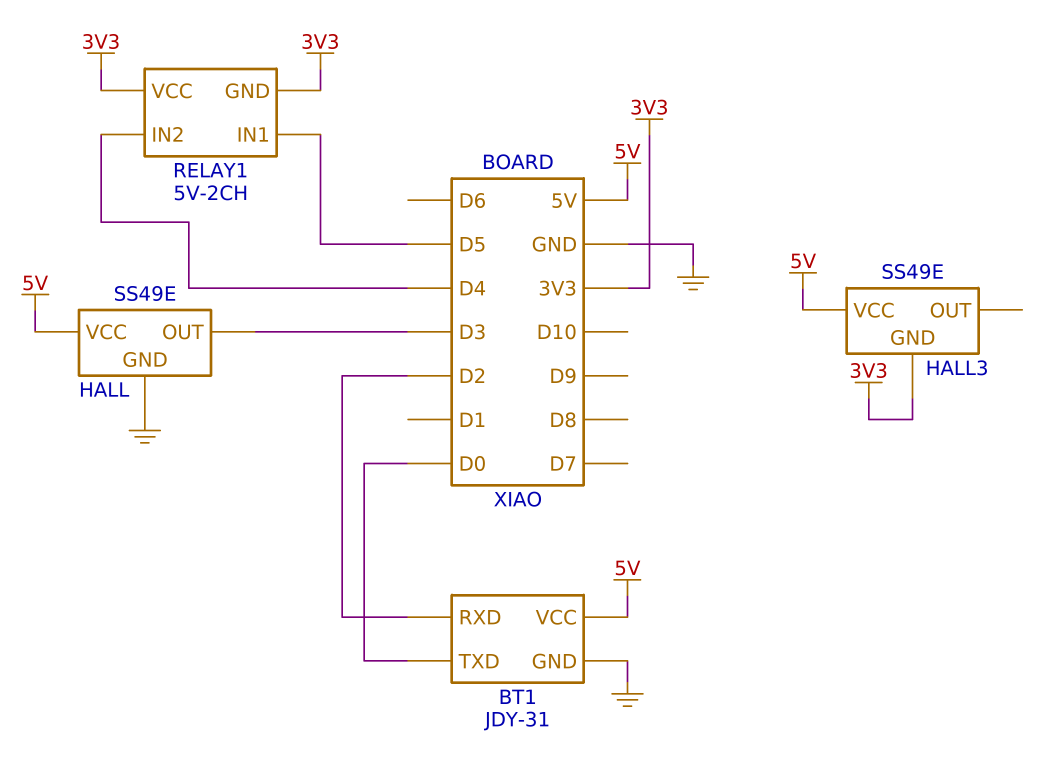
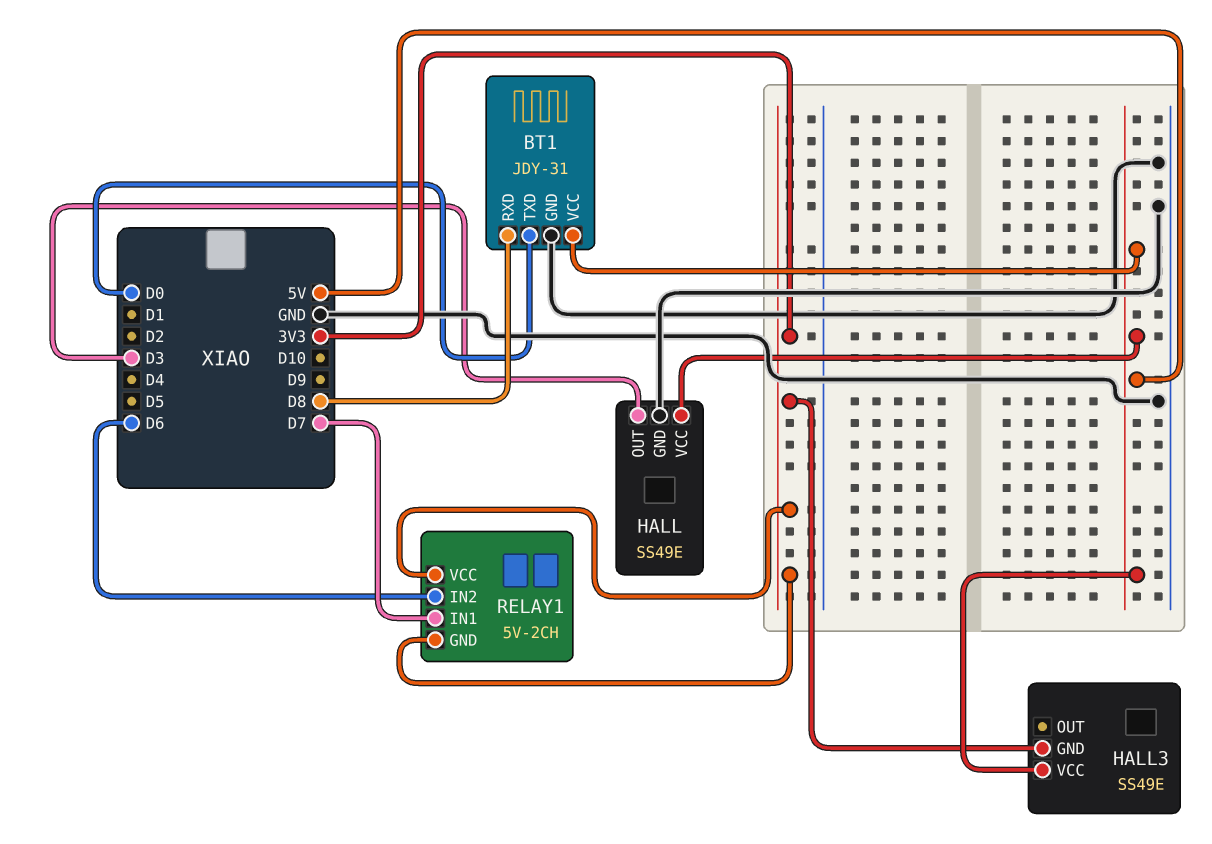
BT1 pin RXD: D2 -> D8
RELAY1 pin IN1: D5 -> D7
RELAY1 pin IN2: D4 -> D6

